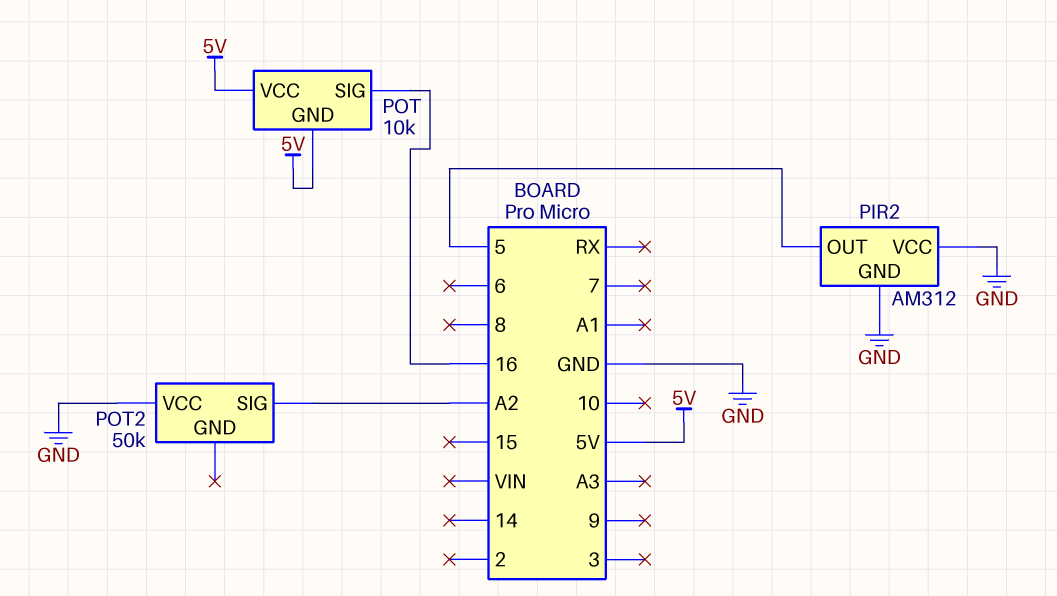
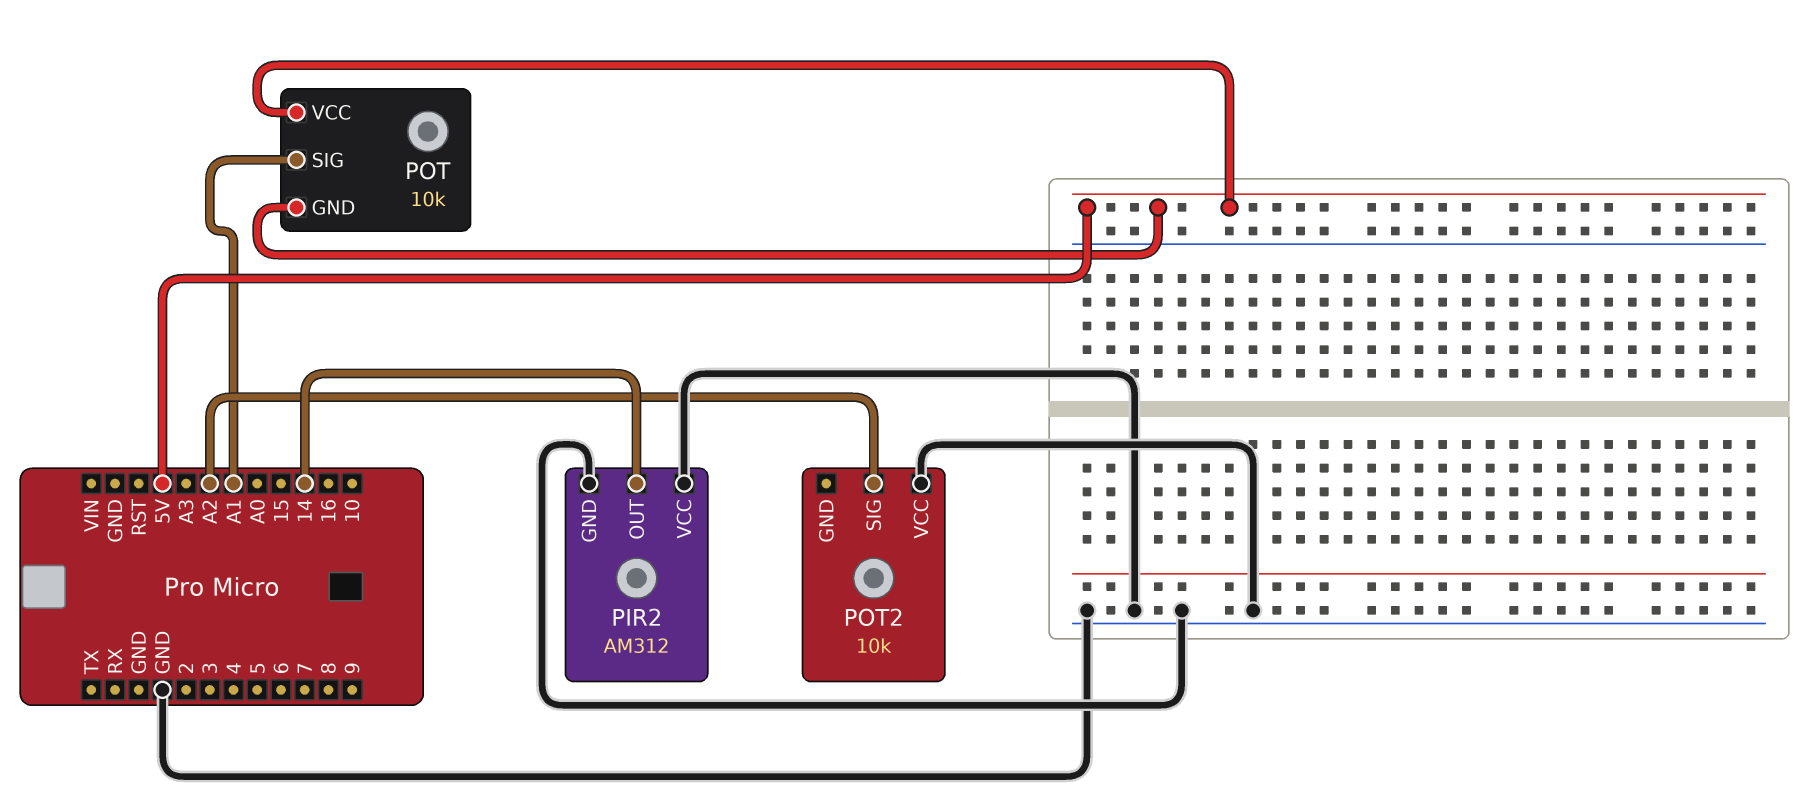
PIR2 pin OUT: 5 -> 14
POT pin SIG: 16 -> A1
POT2: 50k -> 10k

